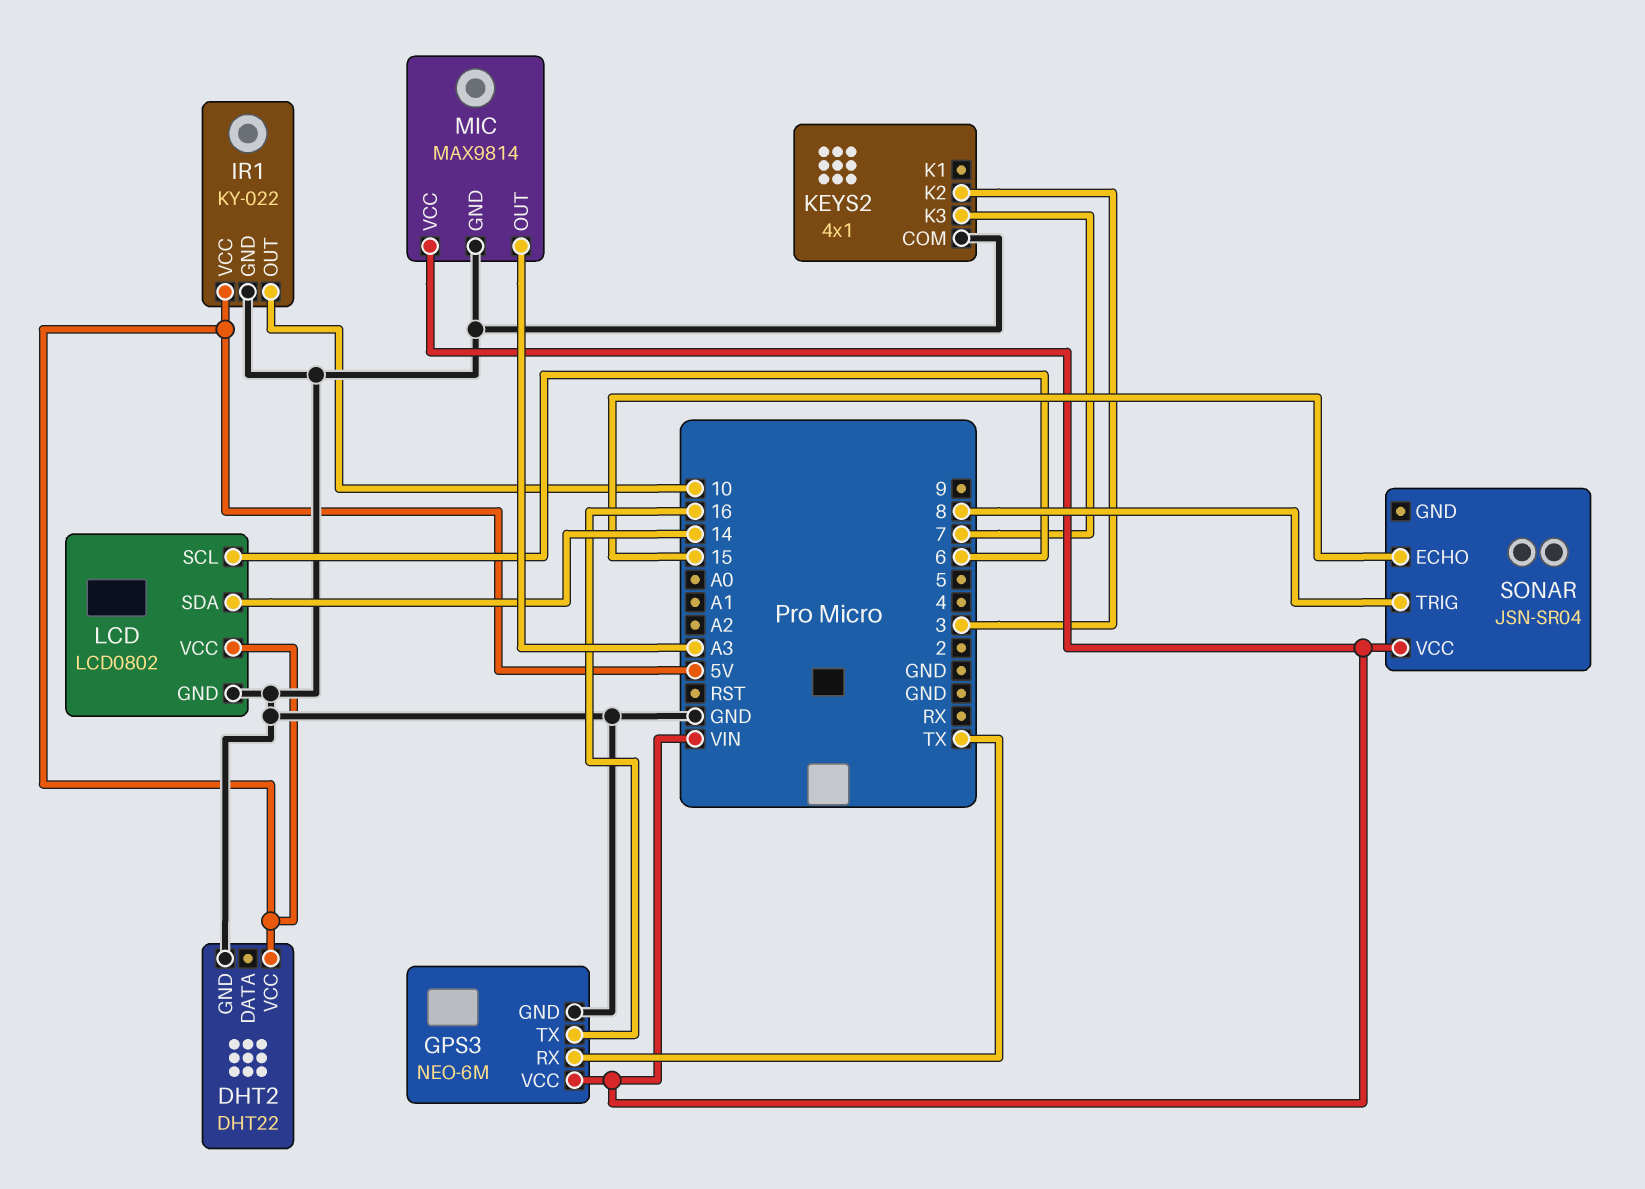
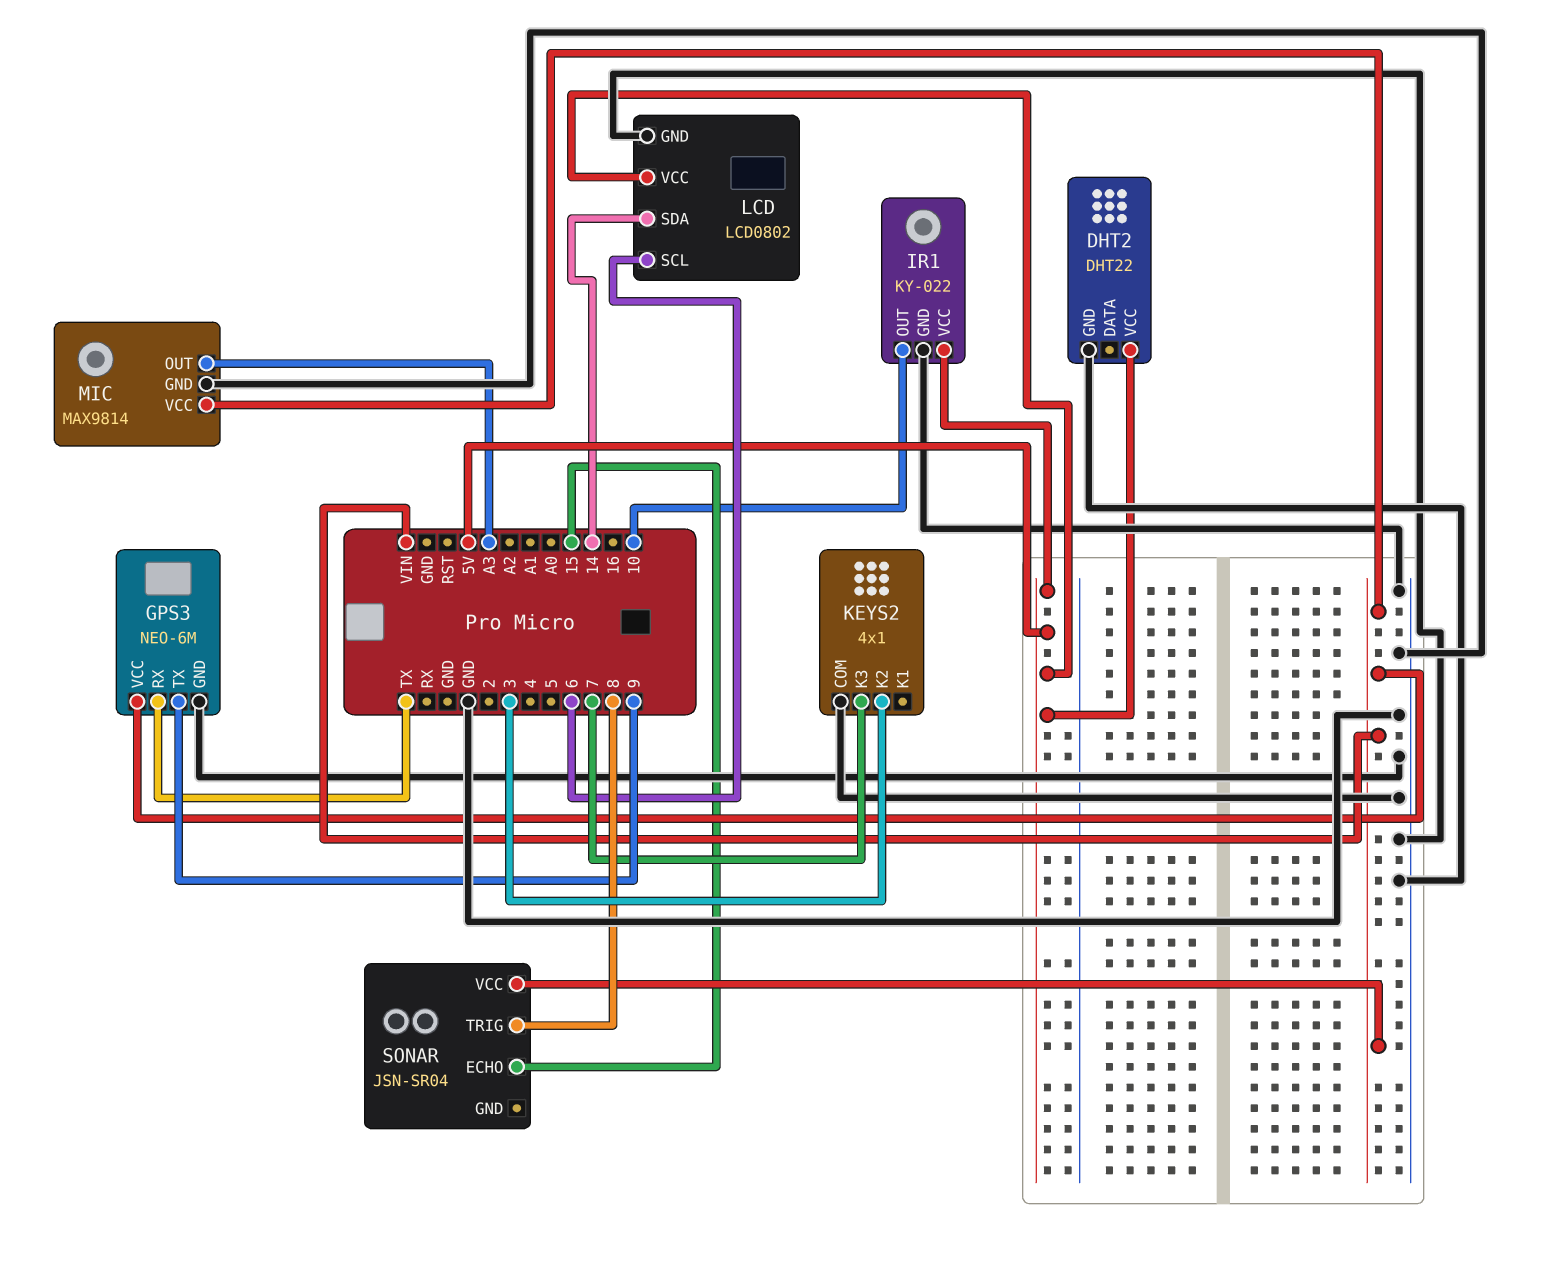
GPS3 pin TX: 16 -> 9

